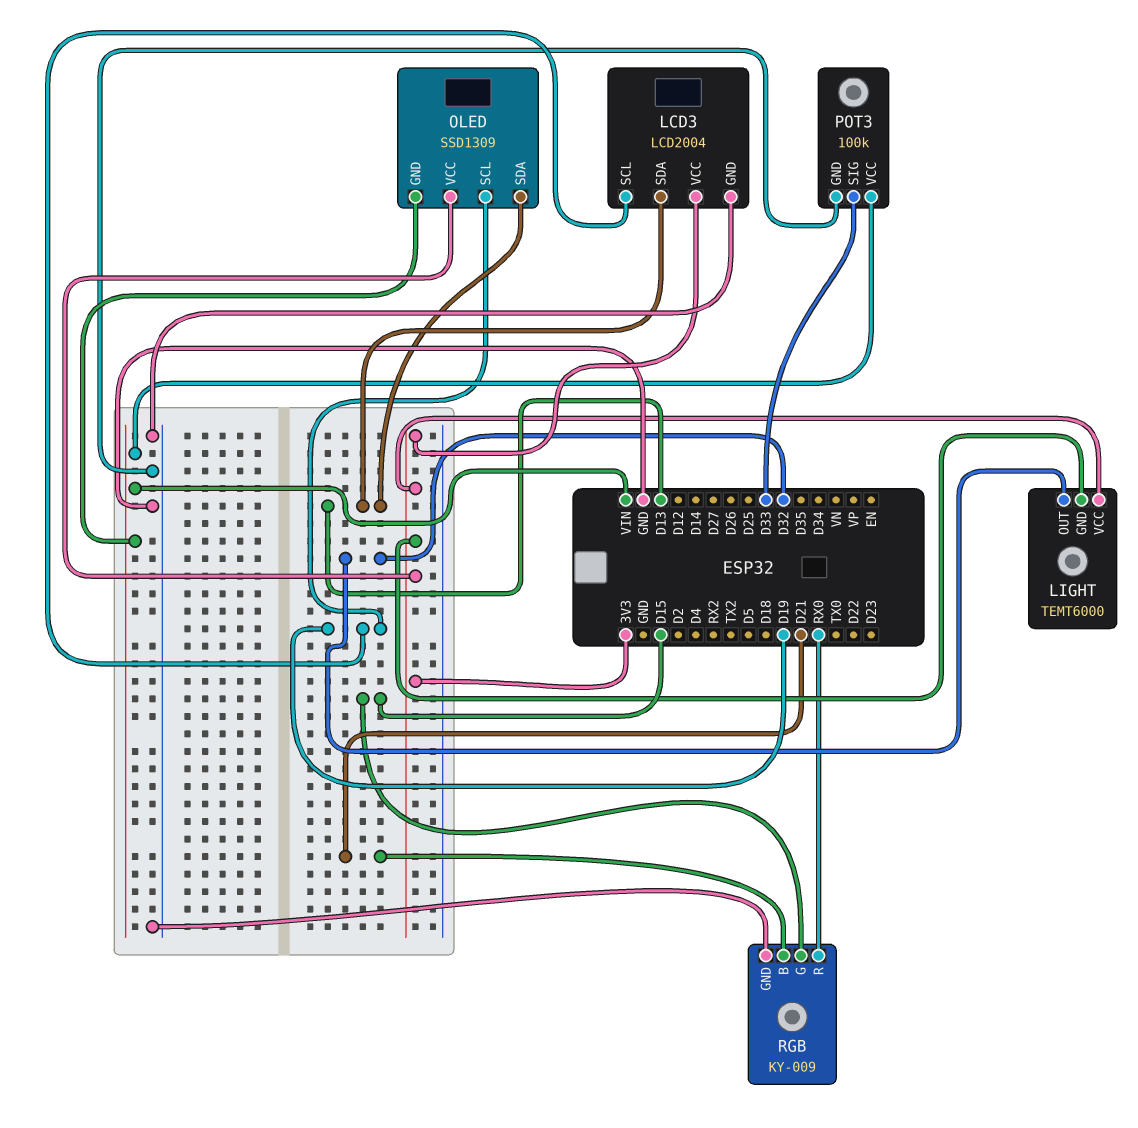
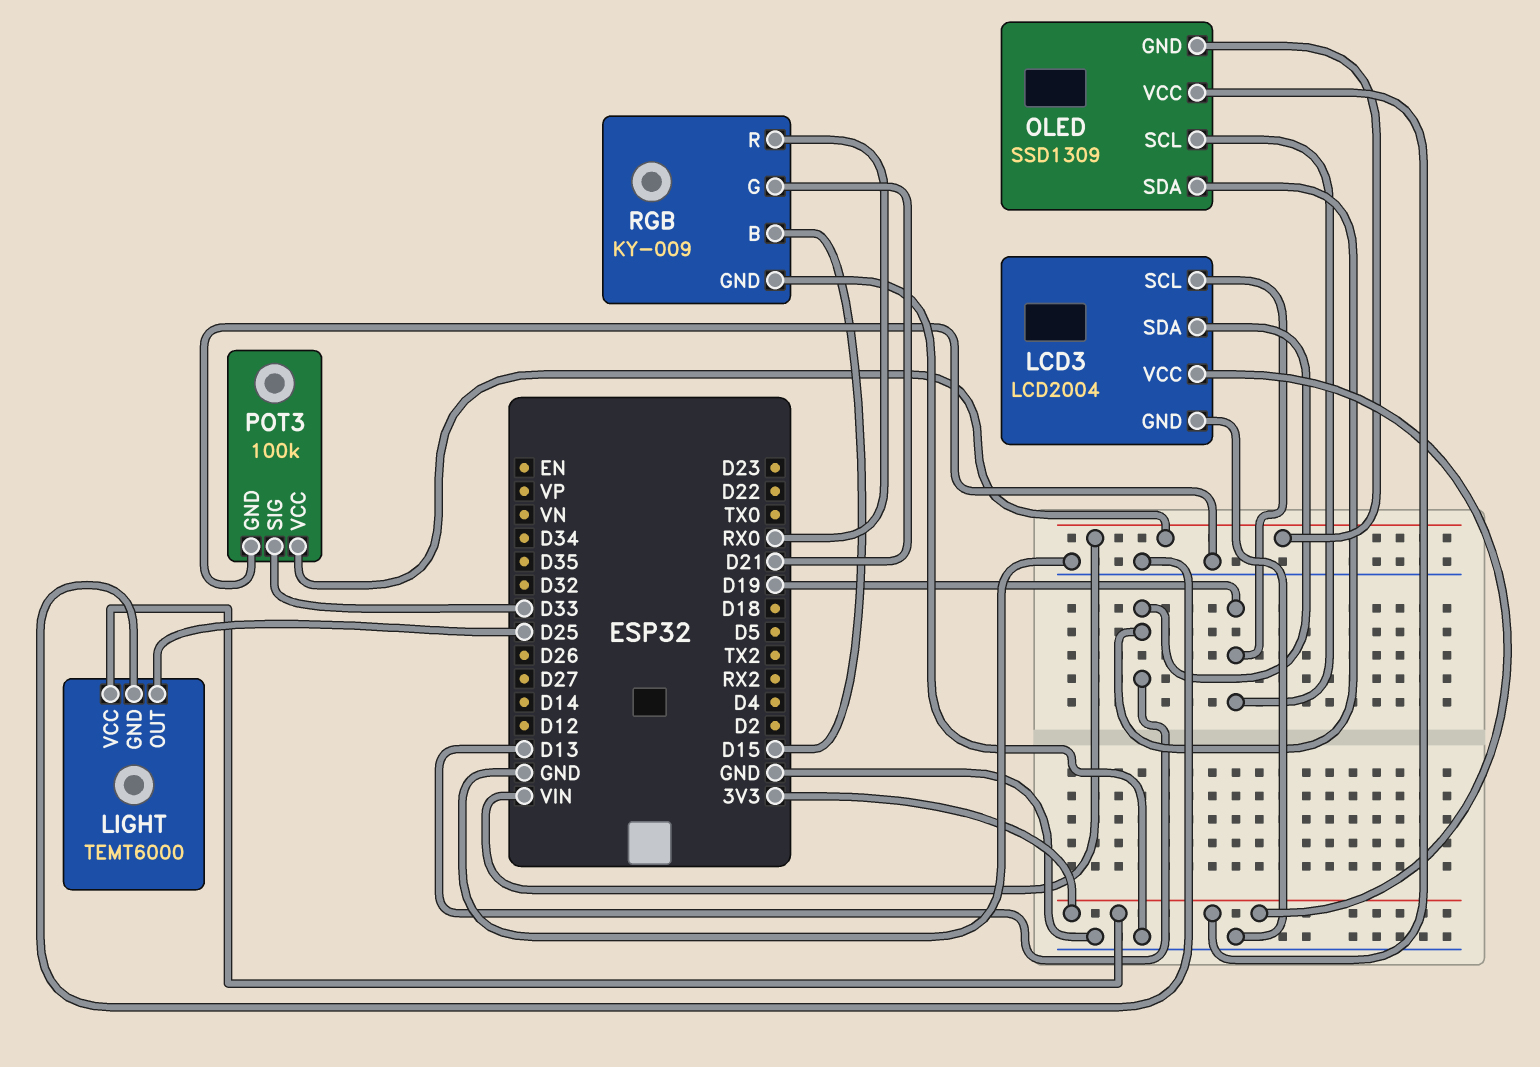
LIGHT pin GND: 3V3 -> GND
LIGHT pin OUT: D32 -> D25
RGB pin B: D21 -> D15
RGB pin G: D15 -> D21

